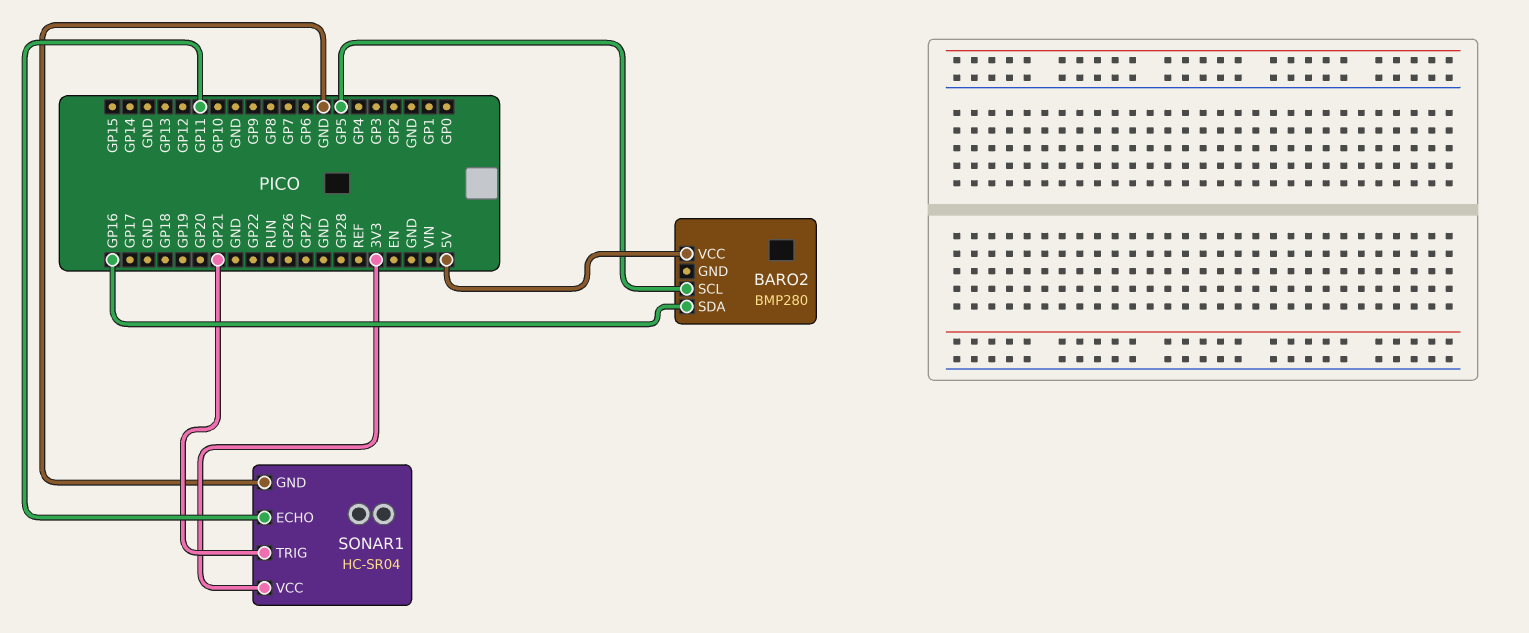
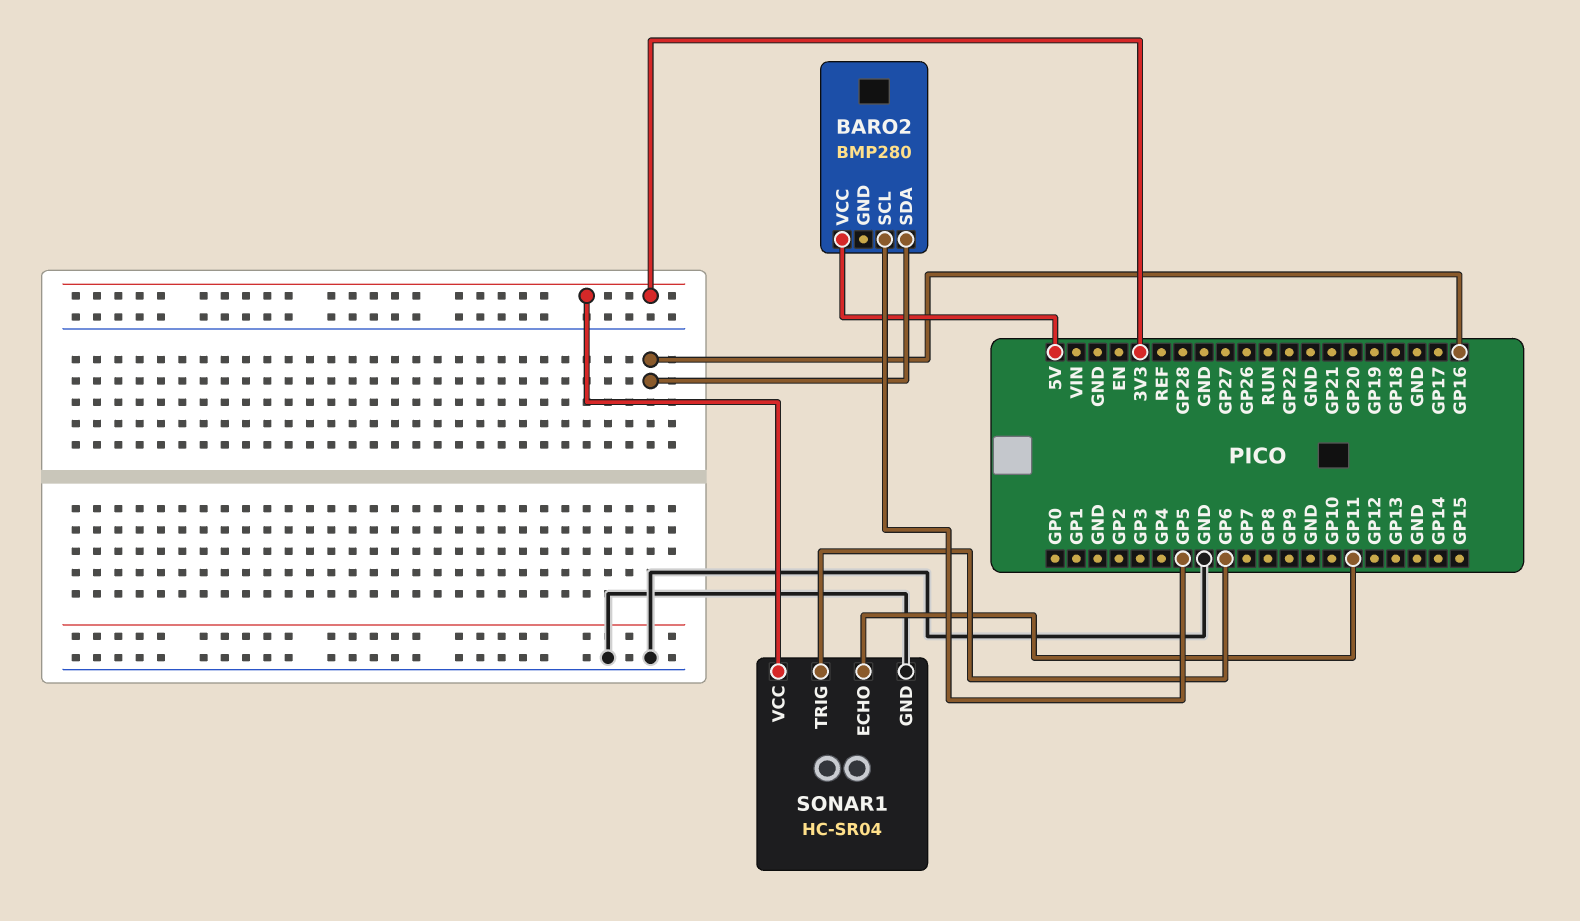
SONAR1 pin TRIG: GP21 -> GP6

